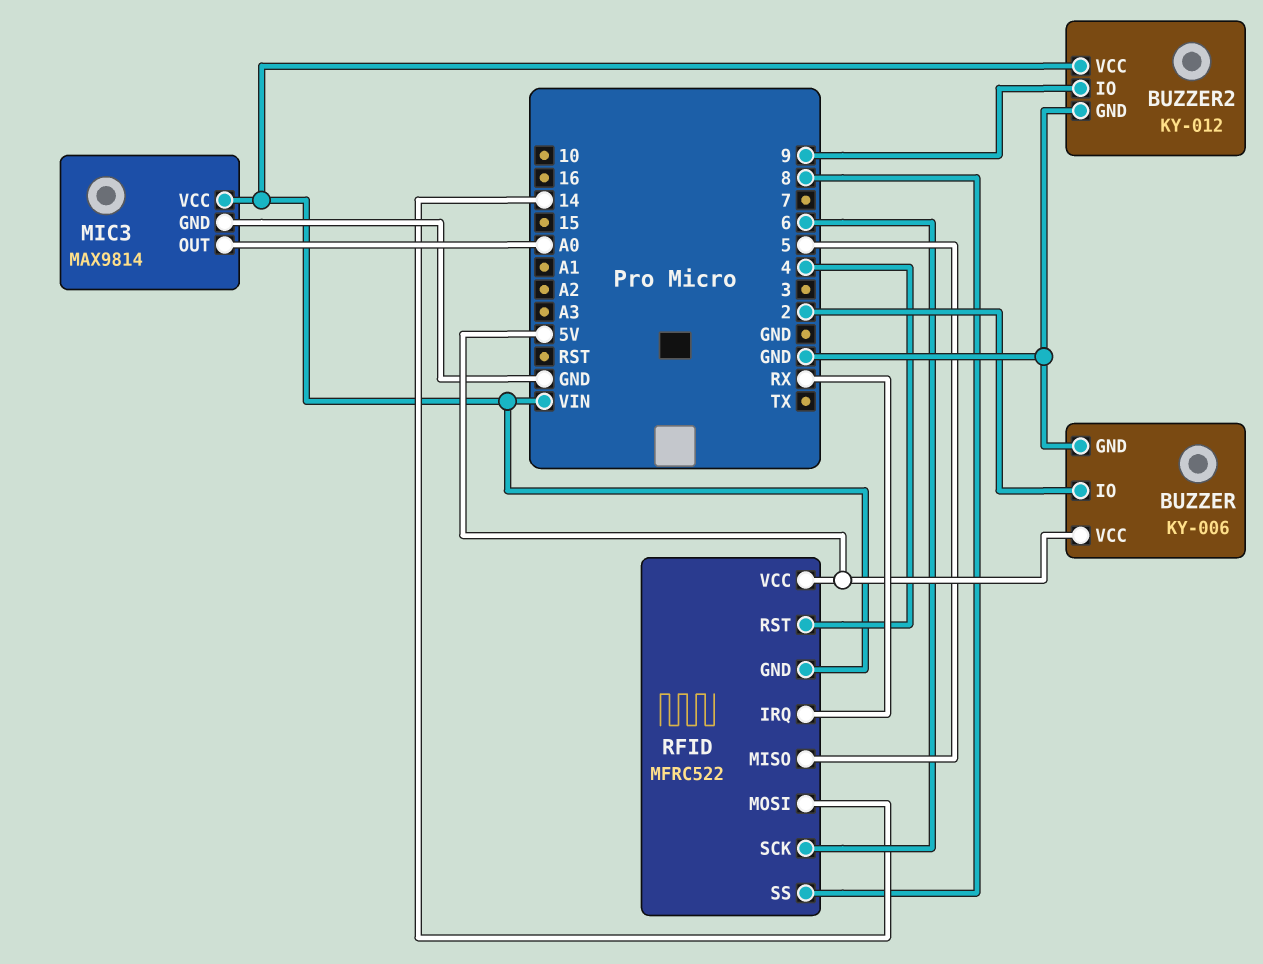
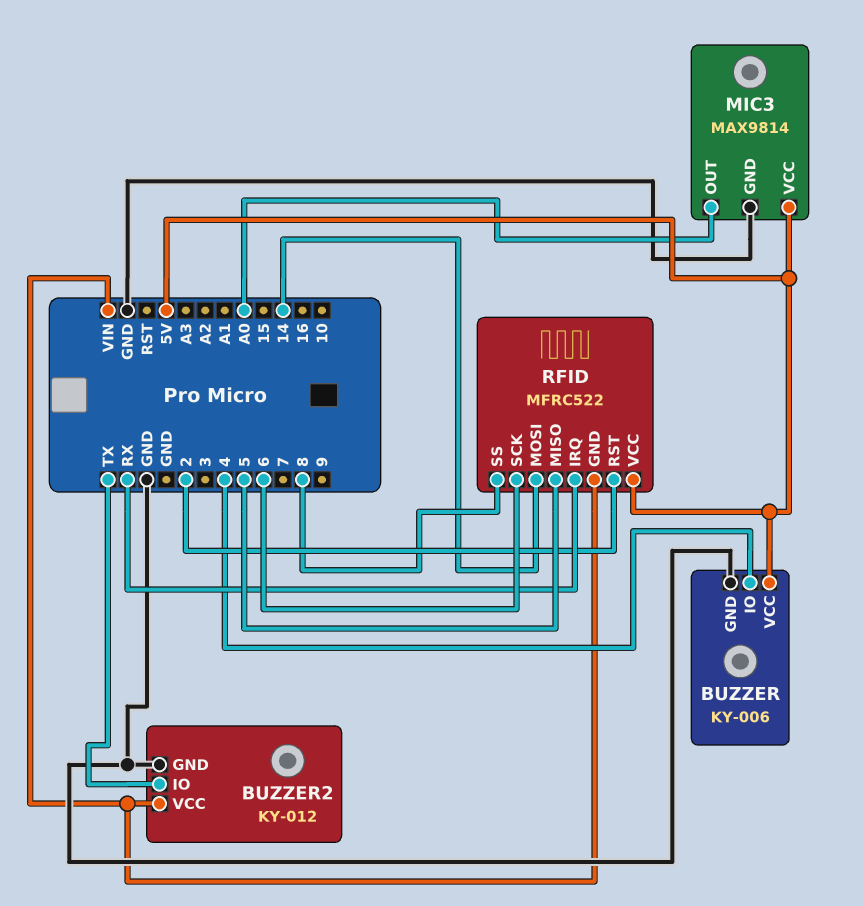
BUZZER pin IO: 2 -> 4
BUZZER2 pin IO: 9 -> TX
MIC3 pin VCC: VIN -> 5V
RFID pin RST: 4 -> 2

